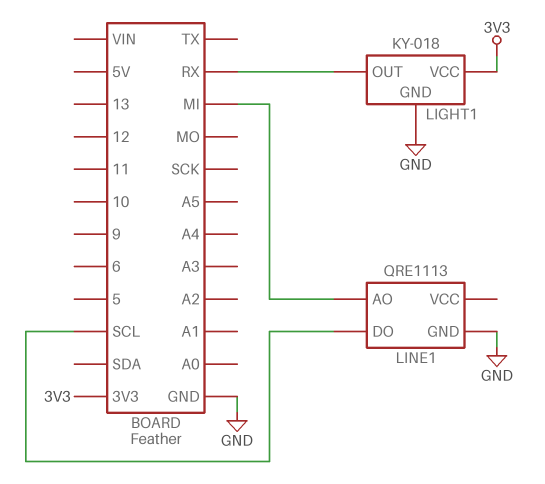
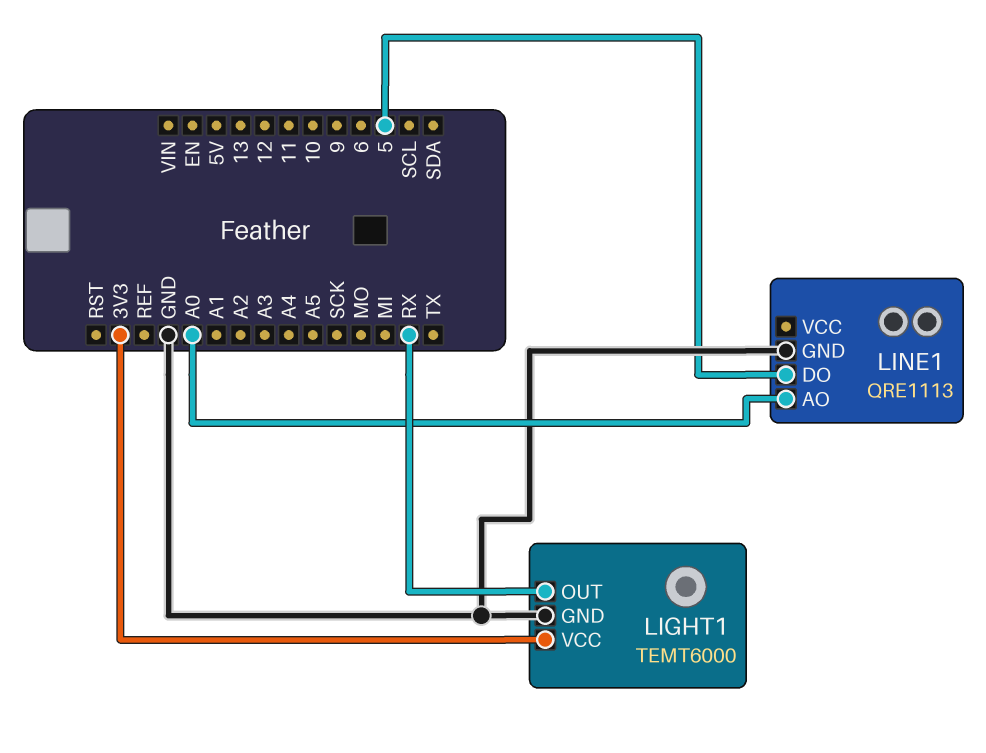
LIGHT1: KY-018 -> TEMT6000
LINE1 pin AO: MI -> A0
LINE1 pin DO: SCL -> 5

